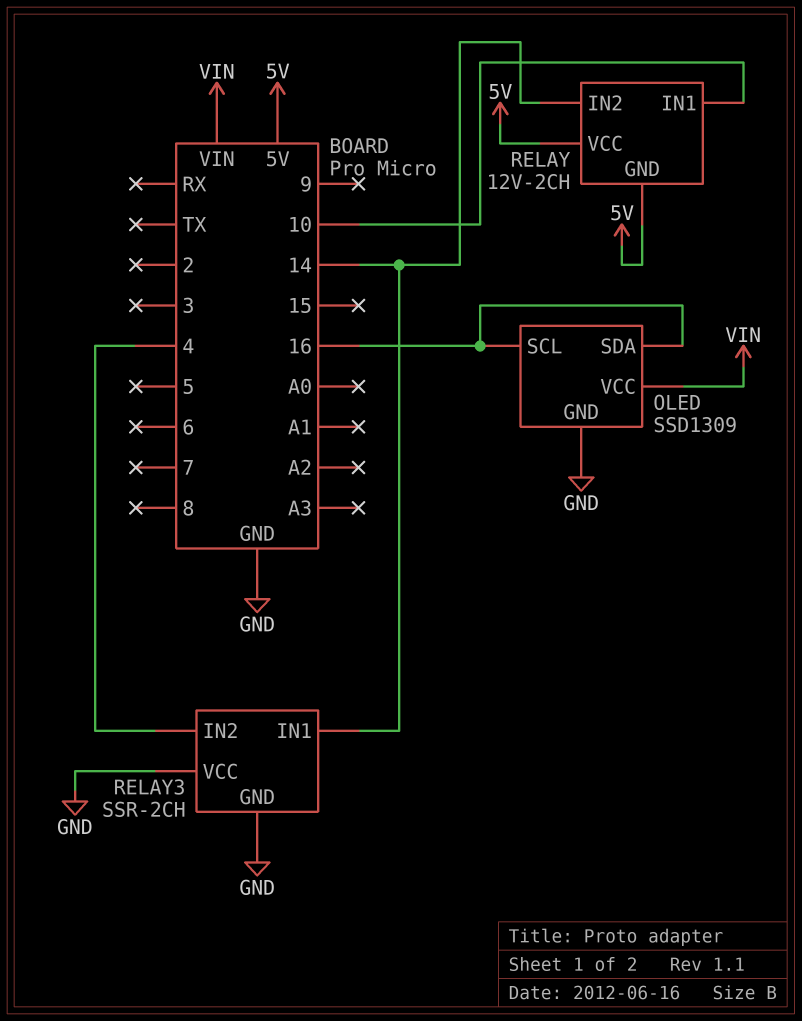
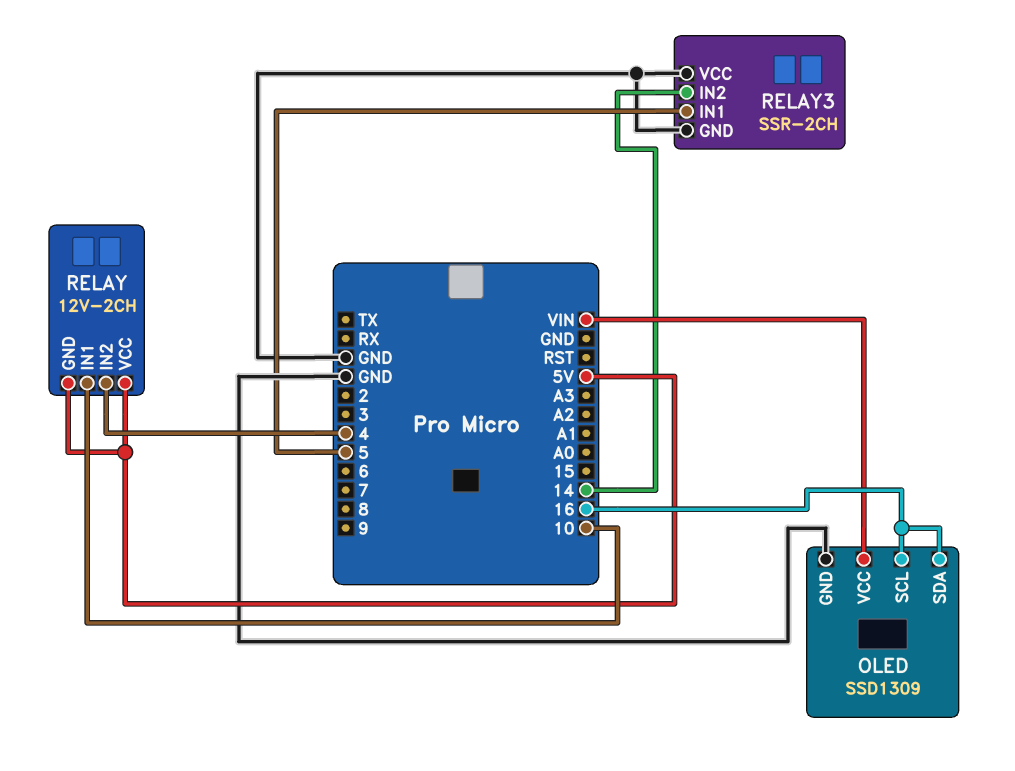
RELAY pin IN2: 14 -> 4
RELAY3 pin IN1: 14 -> 5
RELAY3 pin IN2: 4 -> 14

